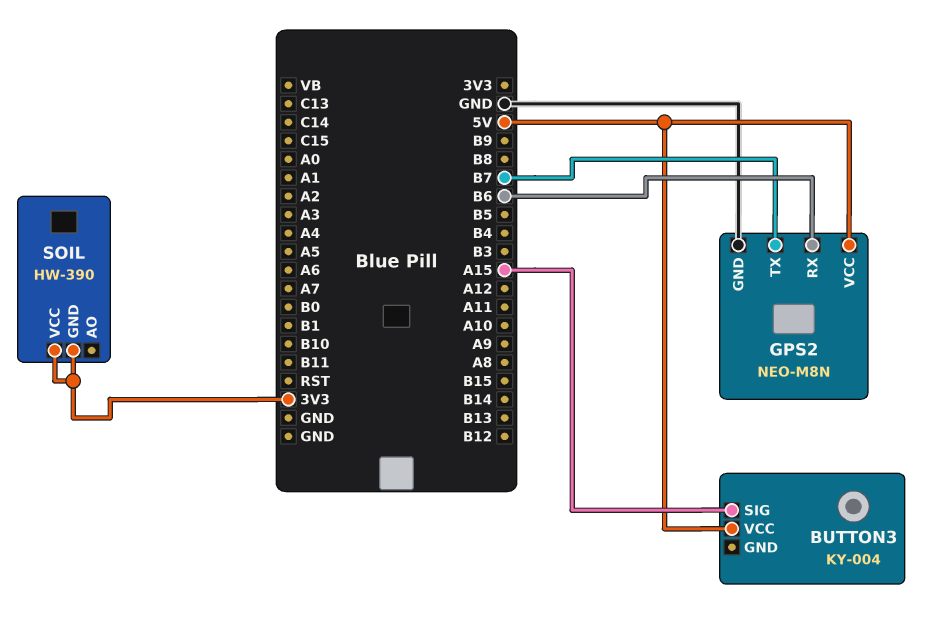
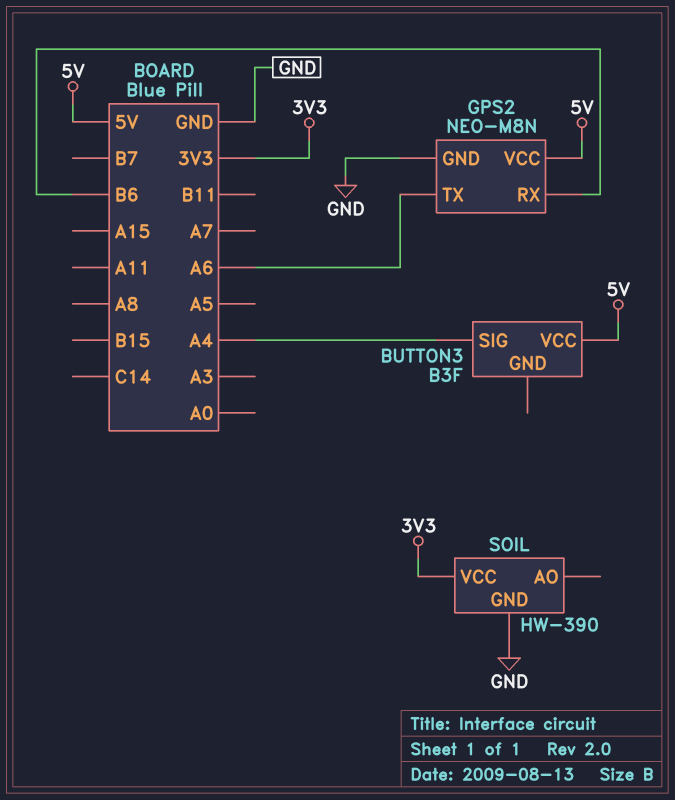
BUTTON3: KY-004 -> B3F
BUTTON3 pin SIG: A15 -> A4
GPS2 pin TX: B7 -> A6
SOIL pin GND: 3V3 -> GND

